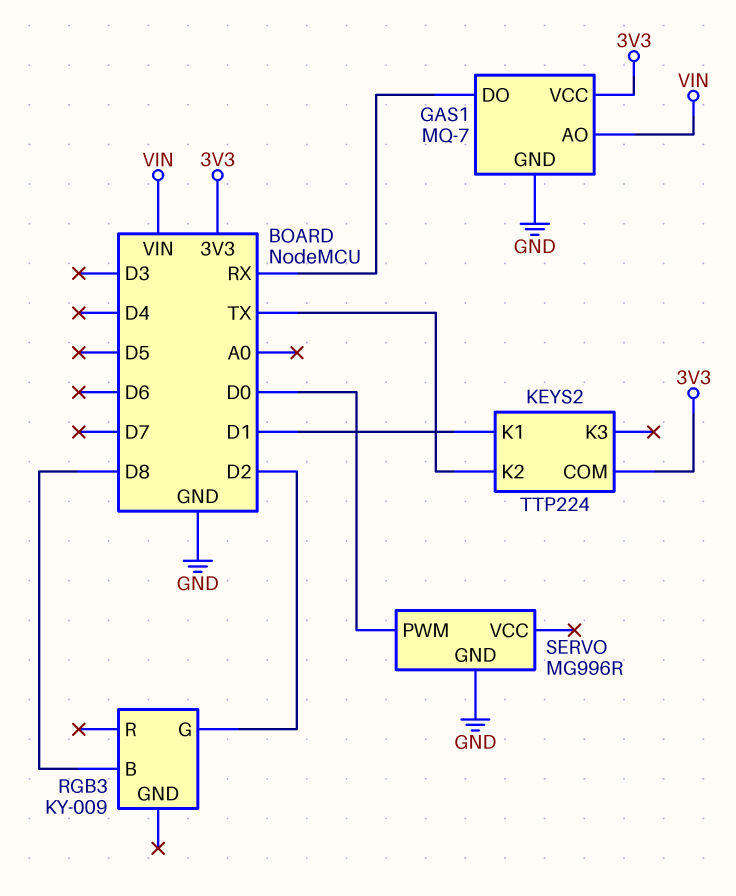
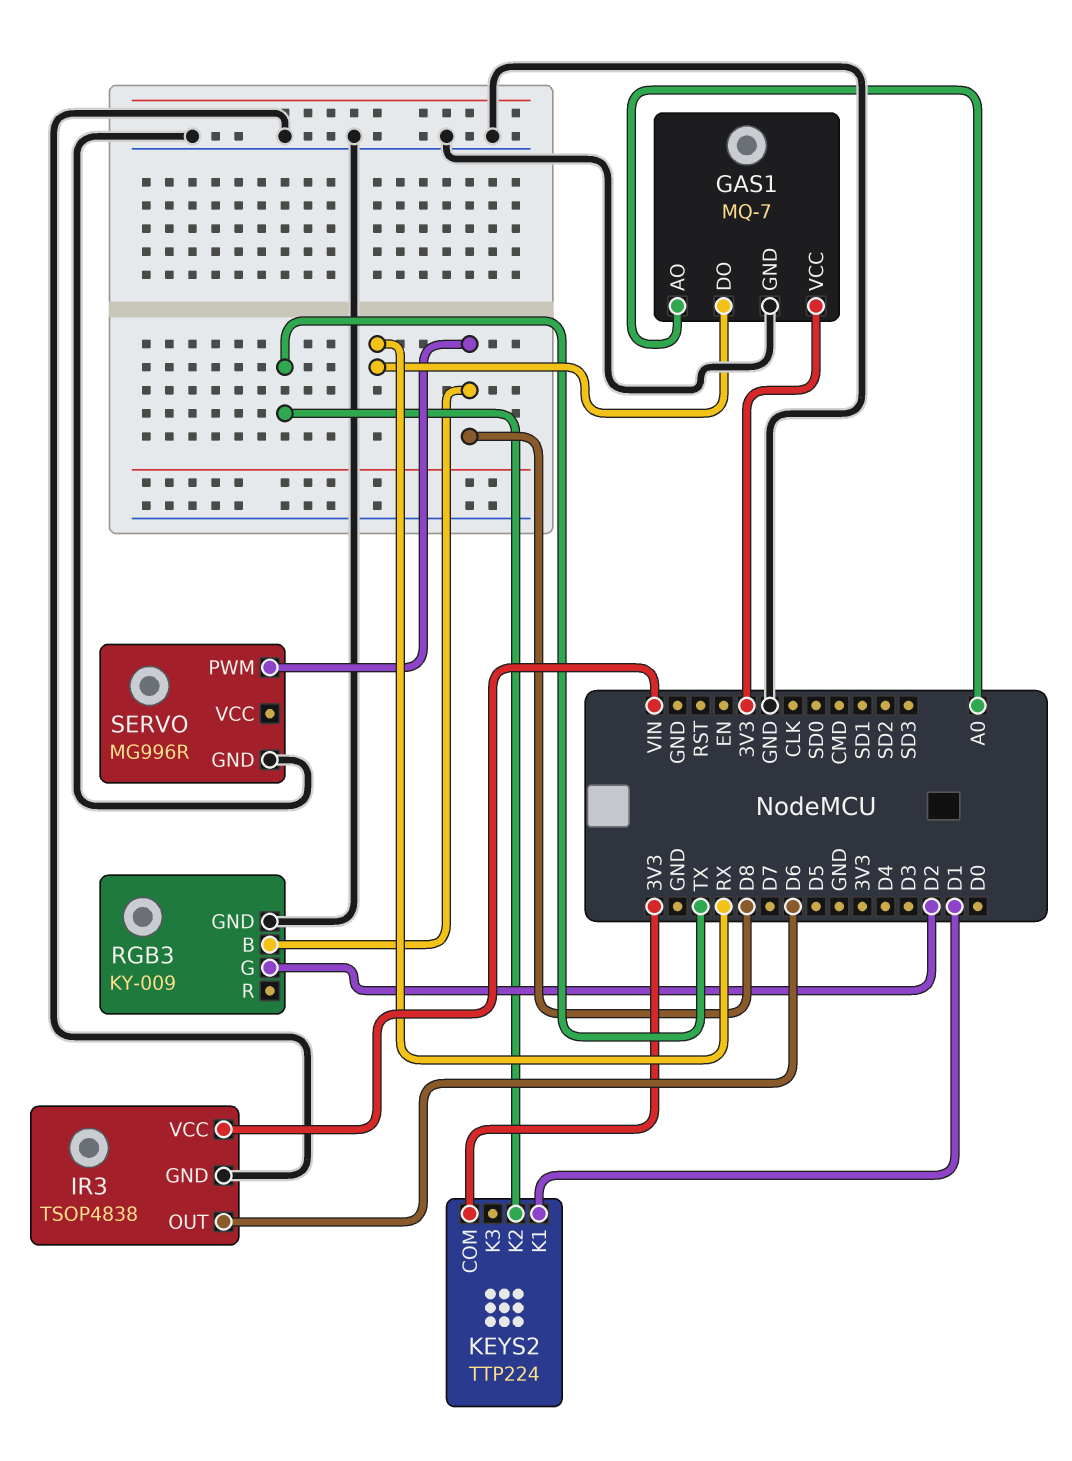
GAS1 pin AO: VIN -> A0
IR3: none -> TSOP4838
IR3 pin GND: none -> GND
IR3 pin OUT: none -> D6
IR3 pin VCC: none -> VIN
RGB3 pin GND: none -> GND
SERVO pin PWM: D0 -> D8

